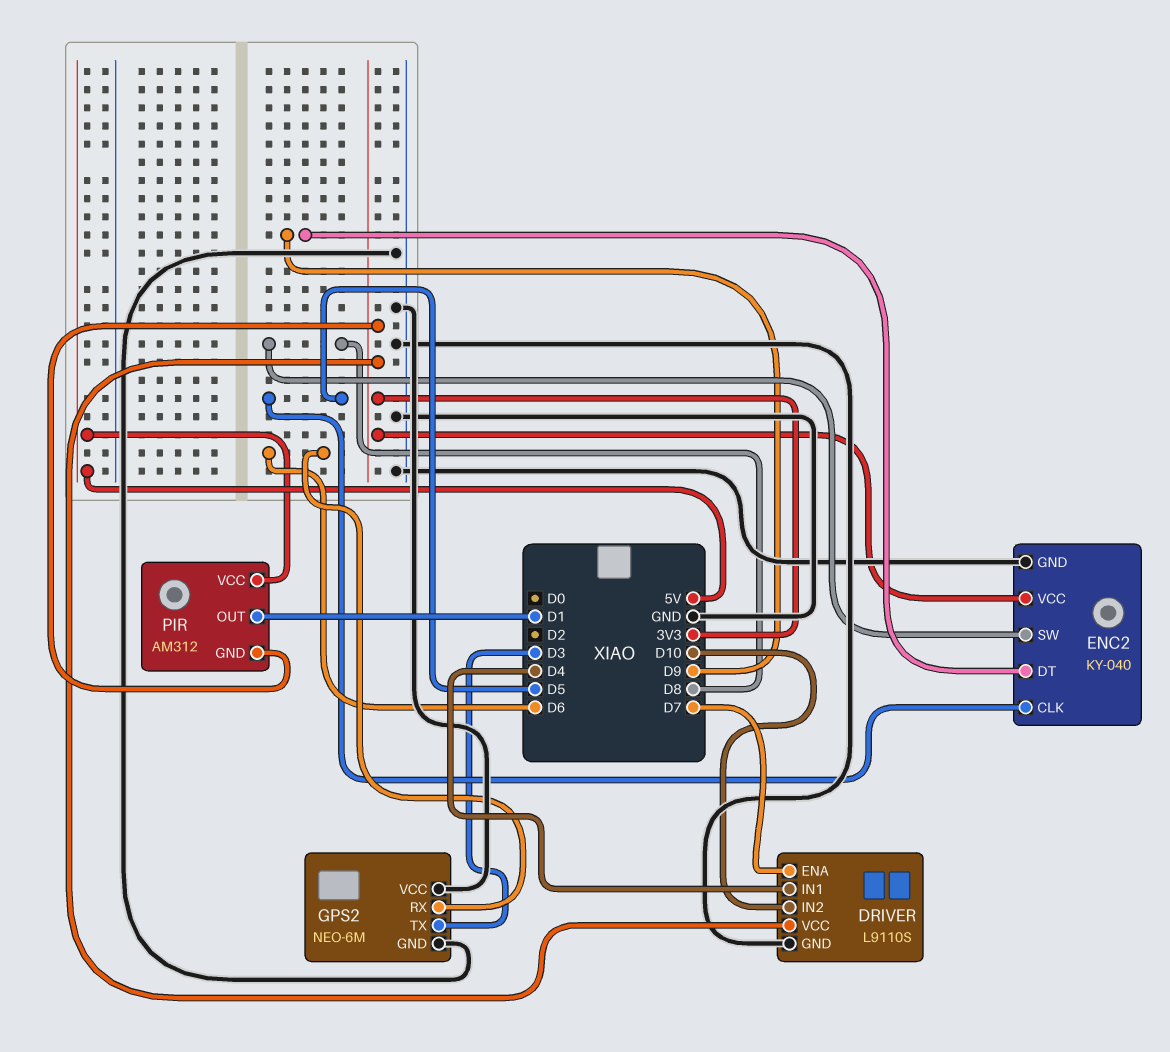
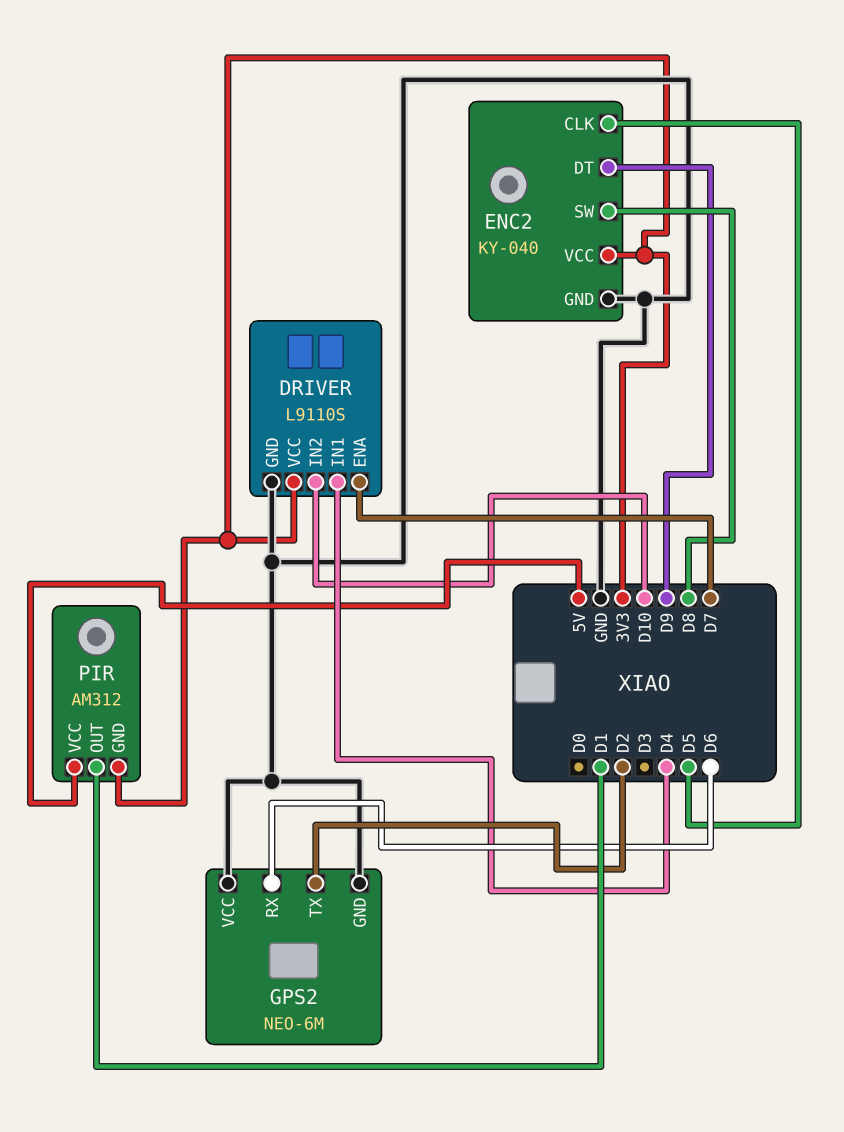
GPS2 pin TX: D3 -> D2

